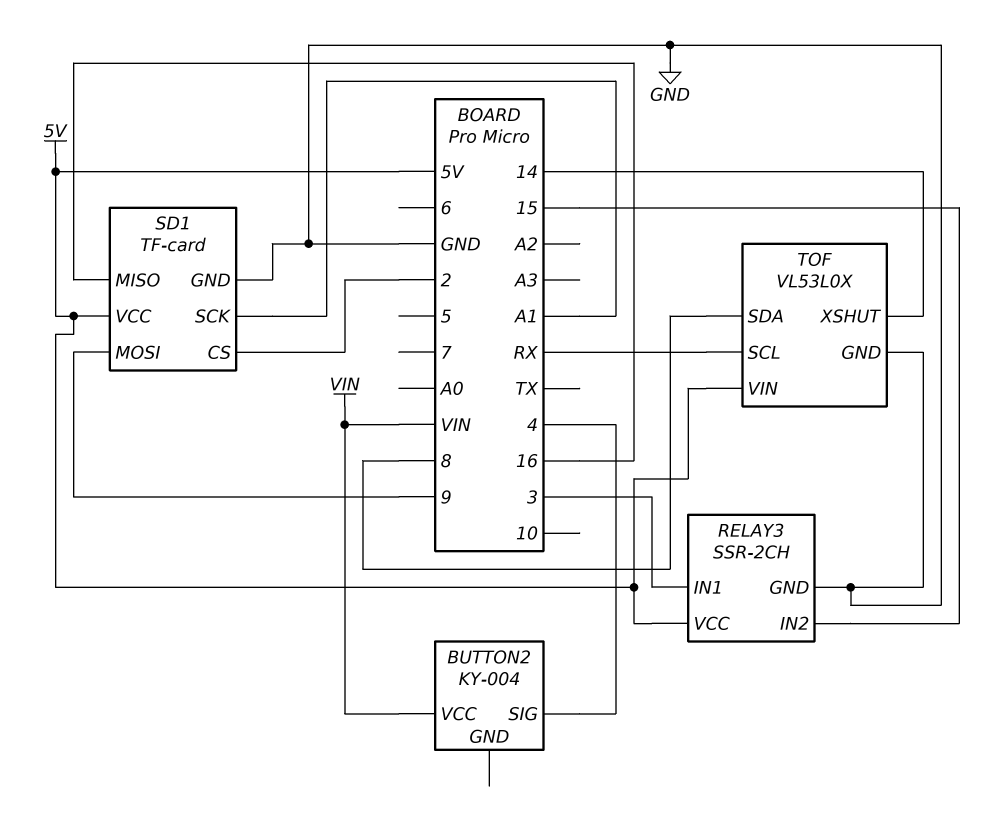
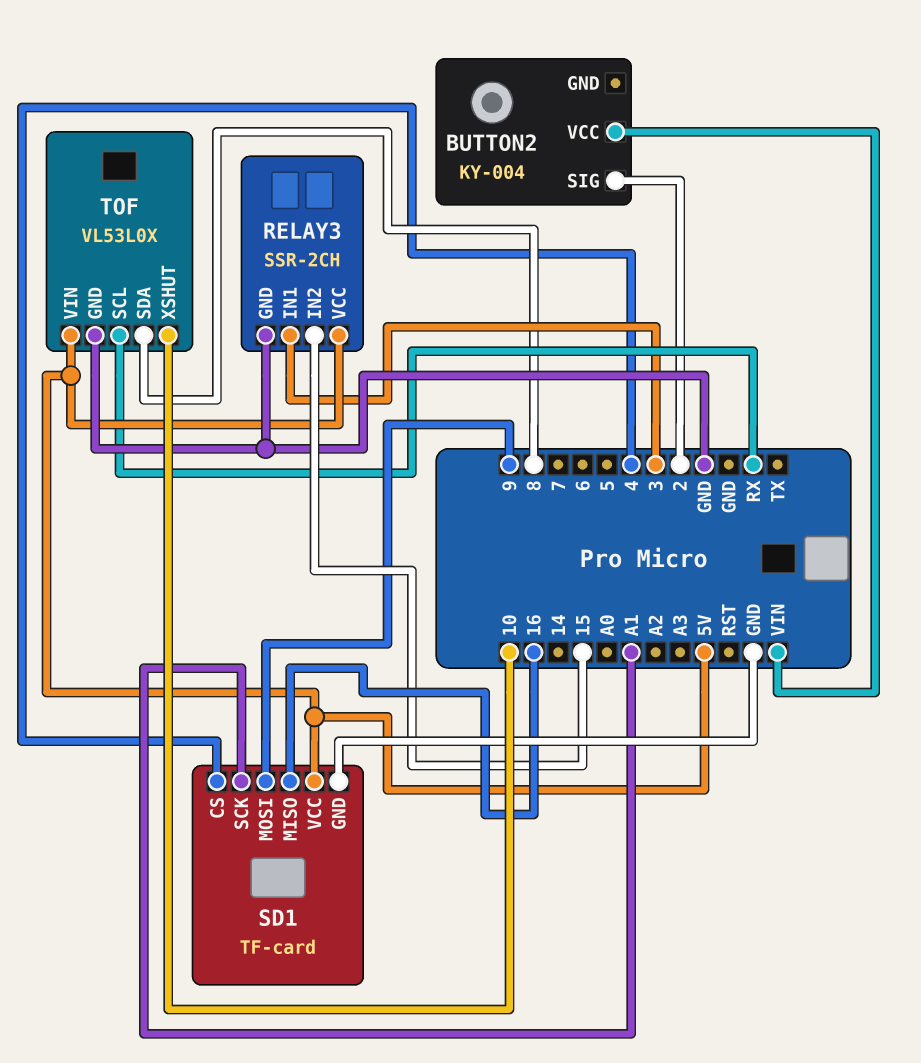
BUTTON2 pin SIG: 4 -> 2
SD1 pin CS: 2 -> 4
TOF pin XSHUT: 14 -> 10

